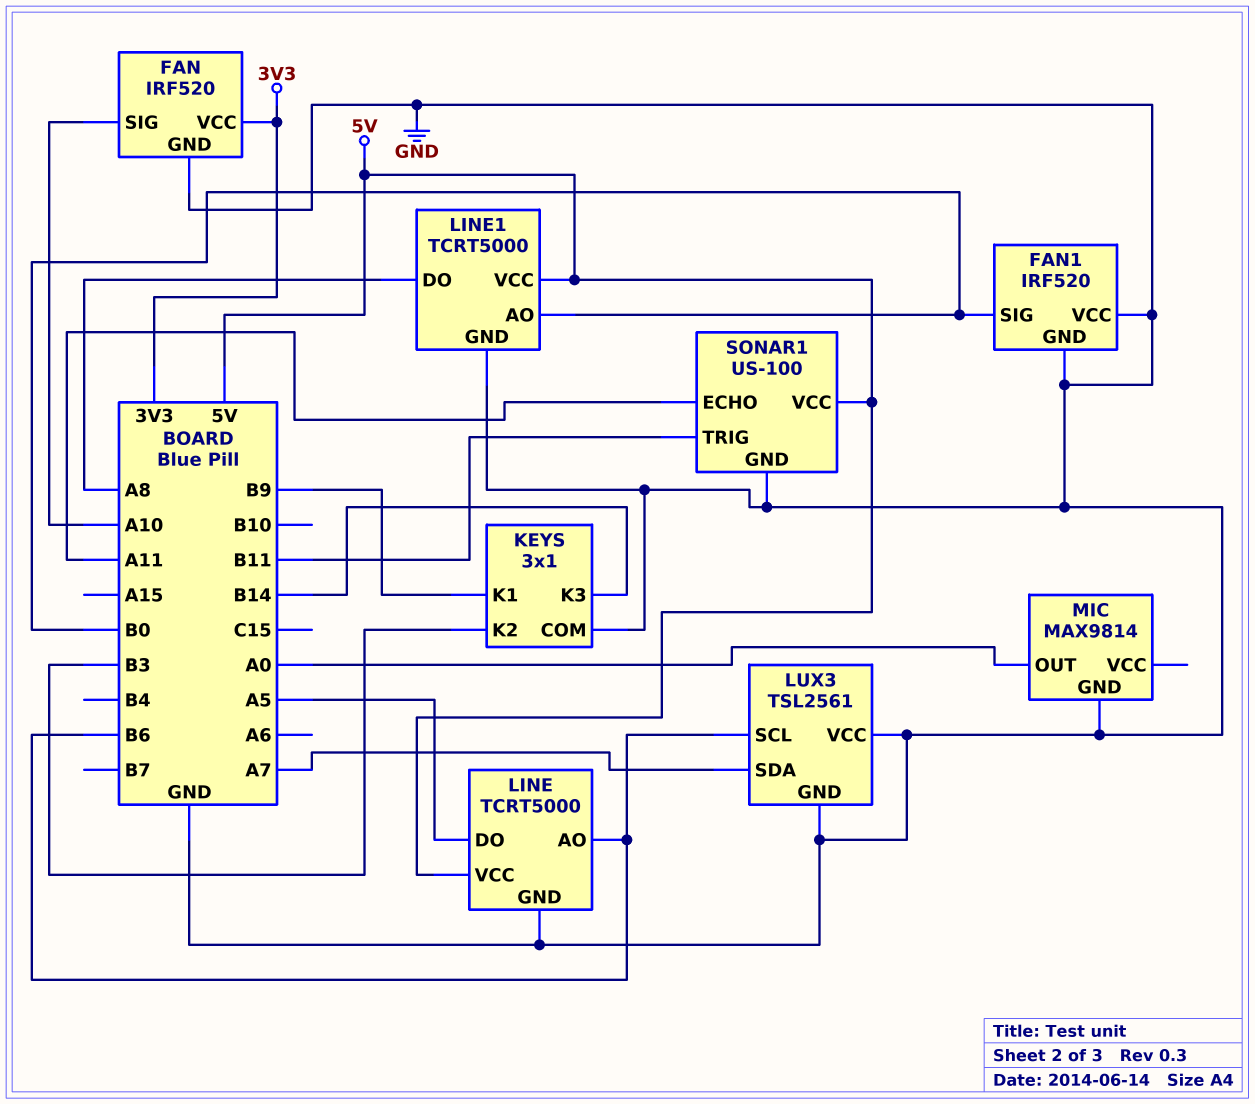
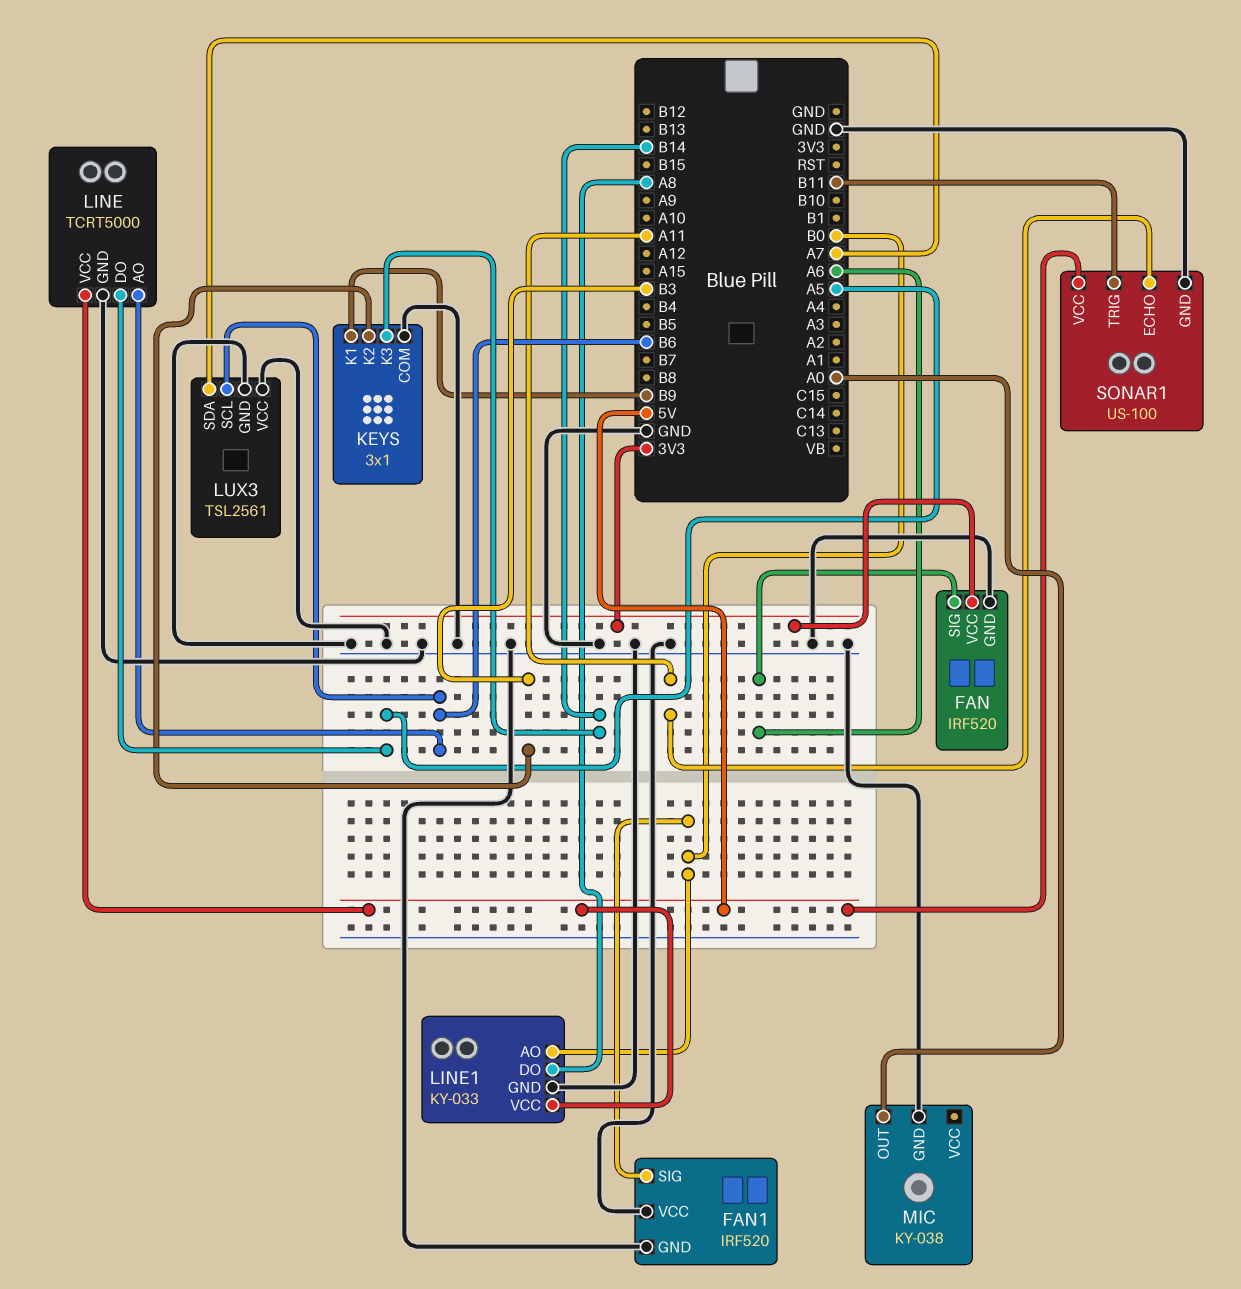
FAN pin SIG: A10 -> A6
LINE1: TCRT5000 -> KY-033
MIC: MAX9814 -> KY-038

